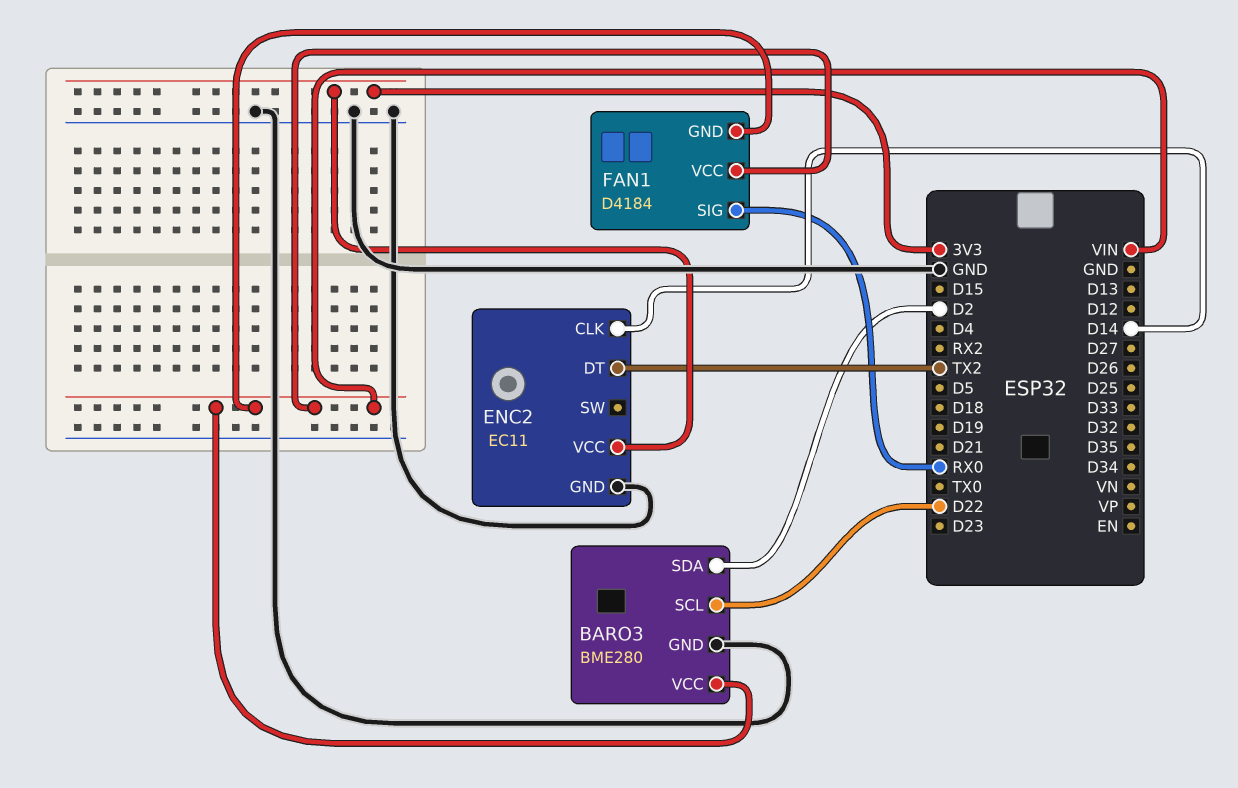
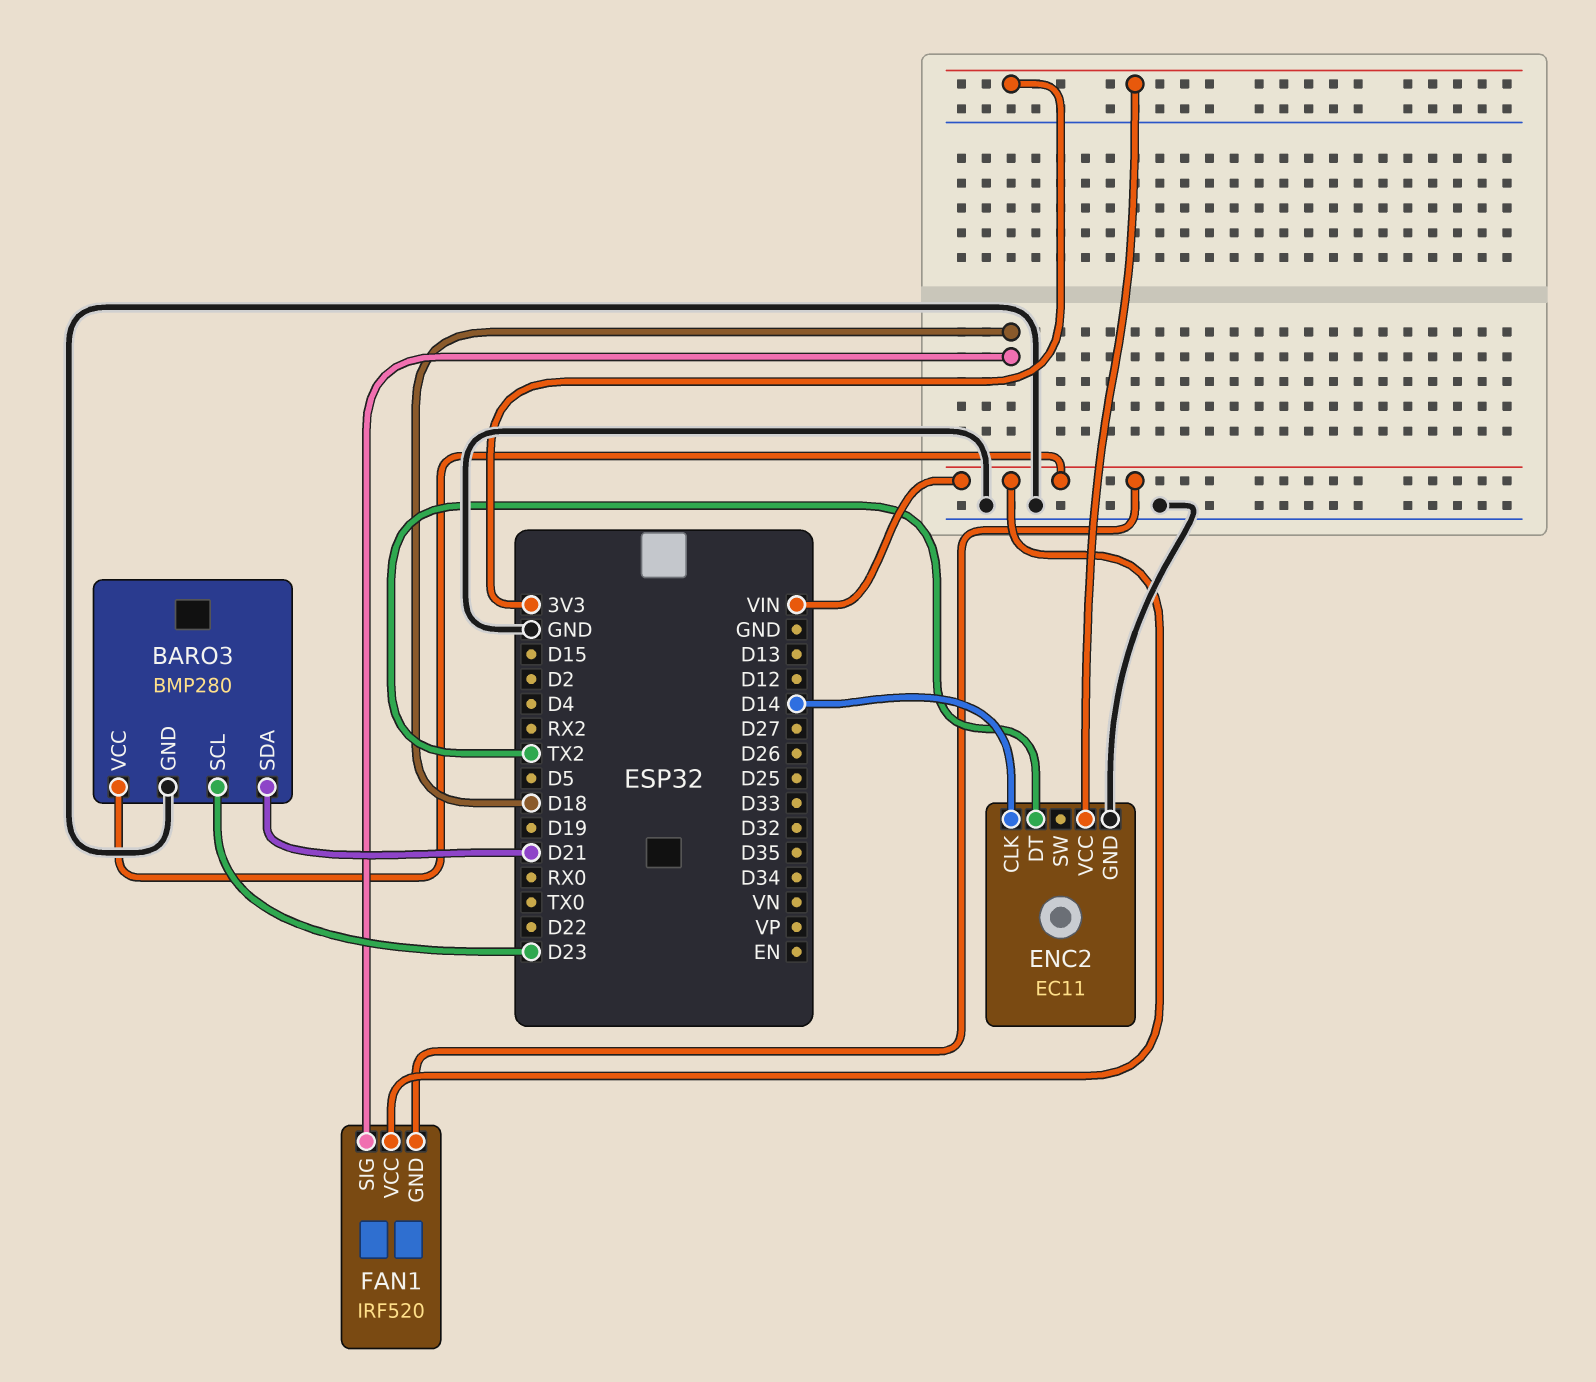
BARO3: BME280 -> BMP280
BARO3 pin SCL: D22 -> D23
BARO3 pin SDA: D2 -> D21
FAN1: D4184 -> IRF520
FAN1 pin SIG: RX0 -> D18

